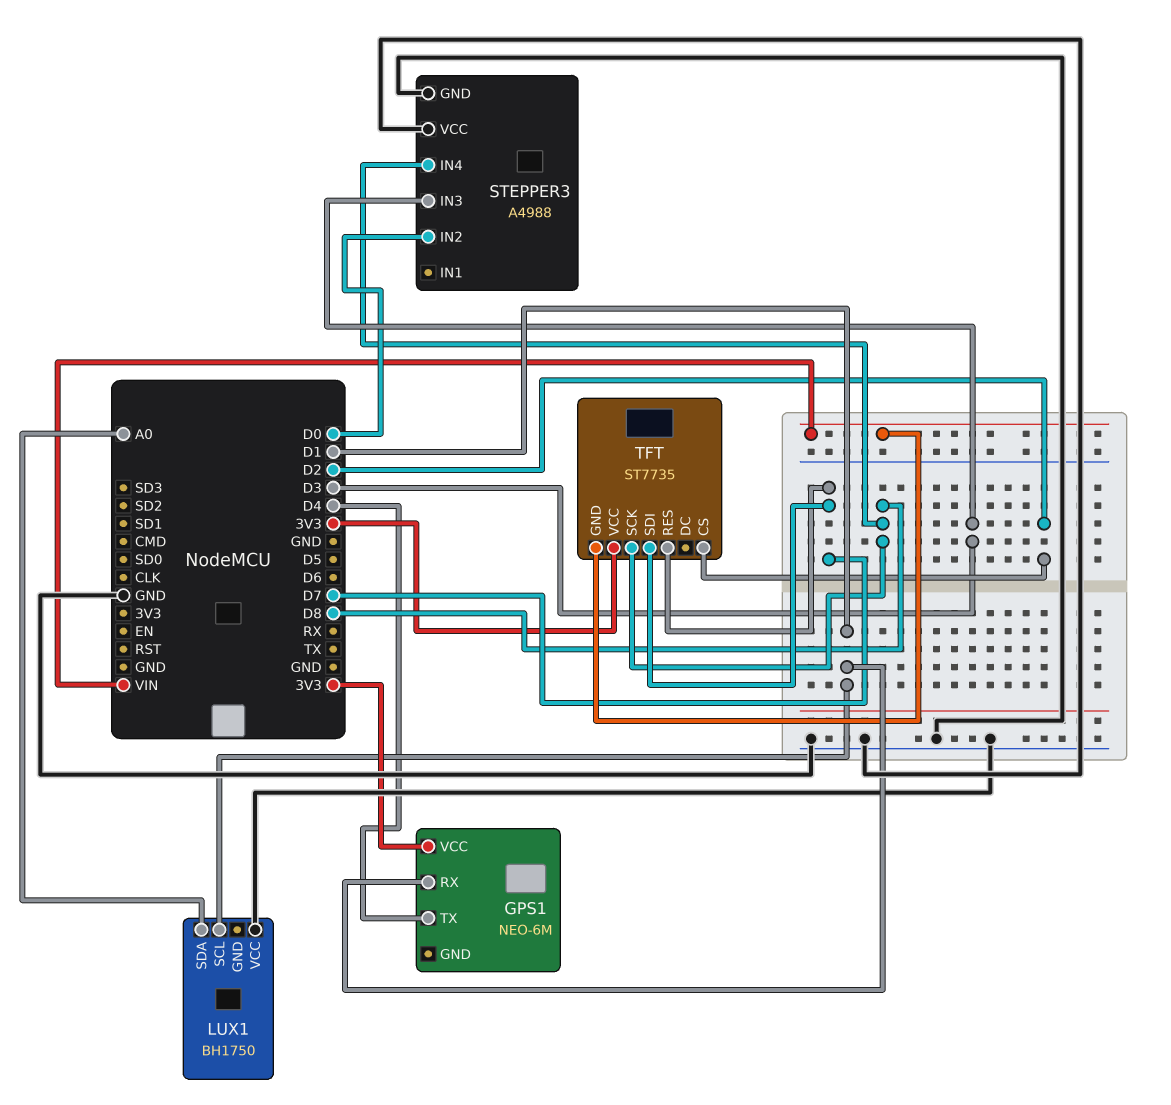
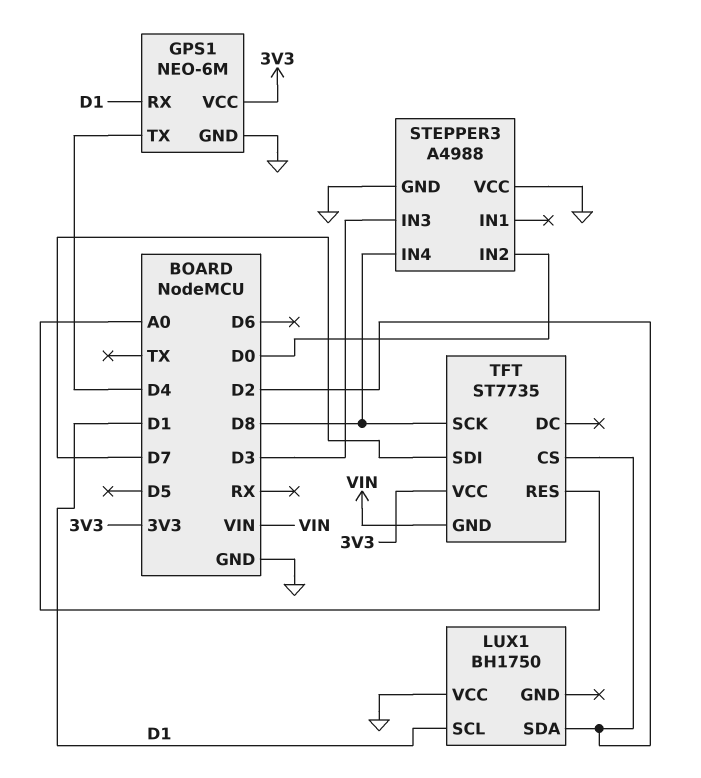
GPS1 pin GND: none -> GND
LUX1 pin SDA: A0 -> D2
TFT pin RES: D7 -> A0

